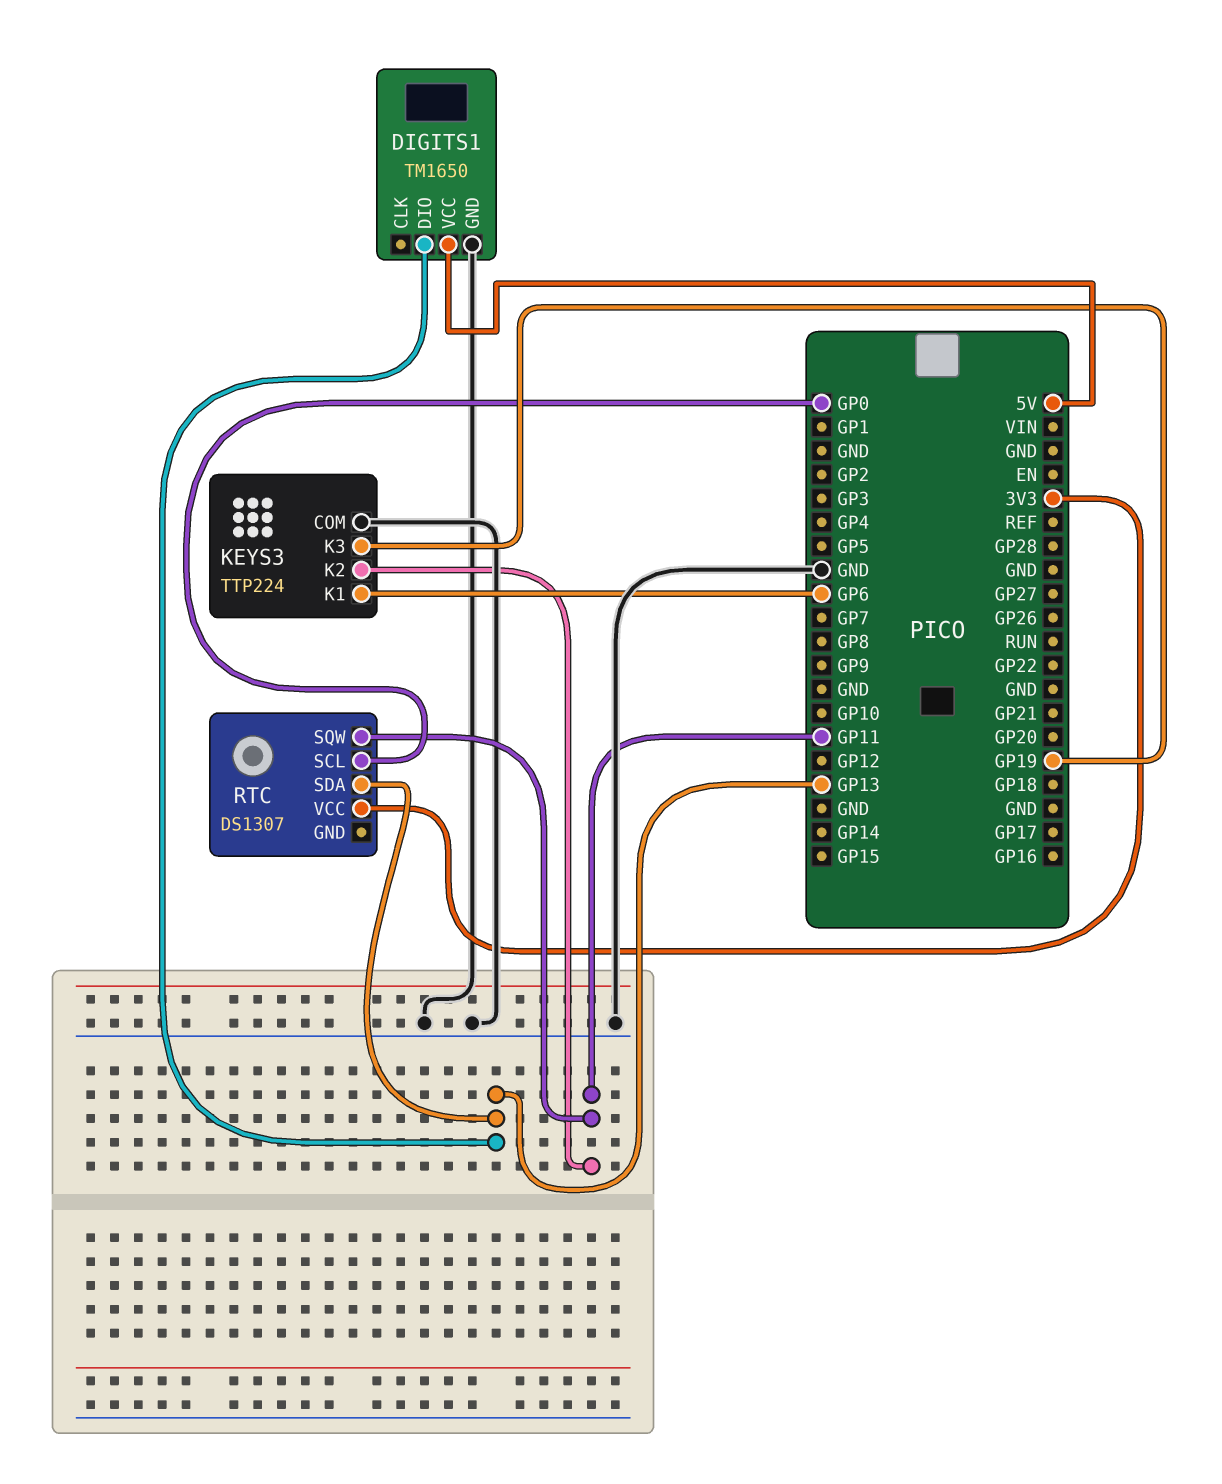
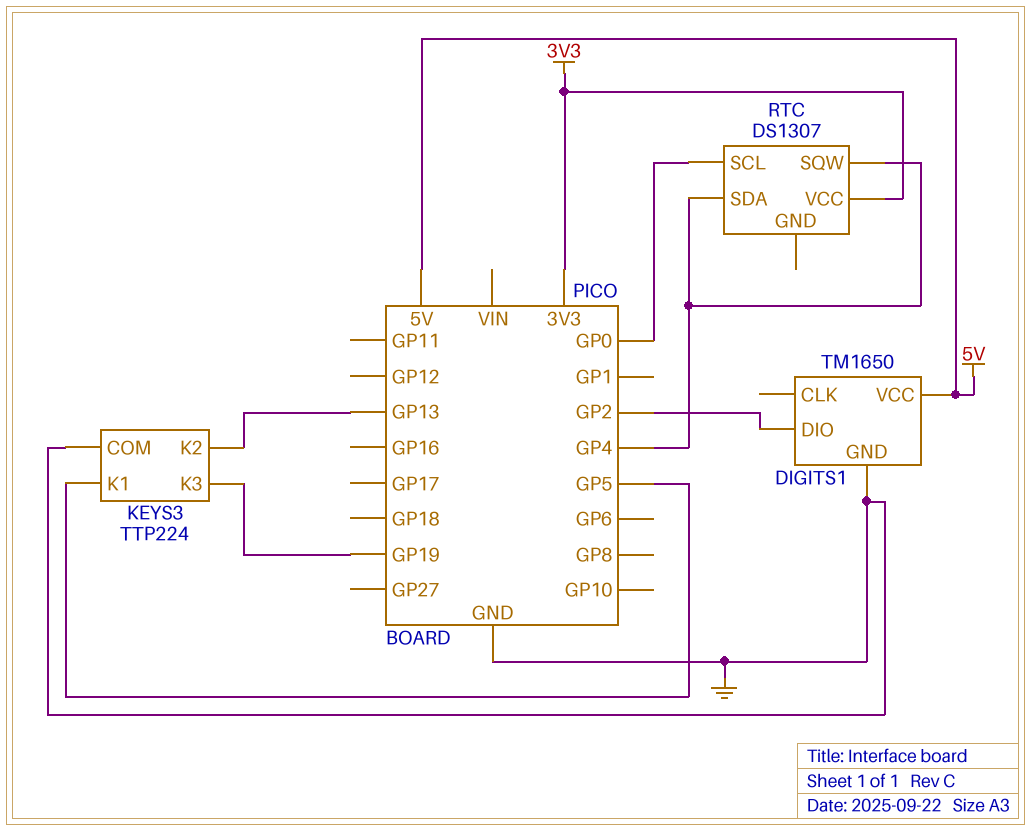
DIGITS1 pin DIO: GP13 -> GP2
KEYS3 pin K1: GP6 -> GP5
KEYS3 pin K2: GP11 -> GP13
RTC pin SDA: GP13 -> GP4
RTC pin SQW: GP11 -> GP4

